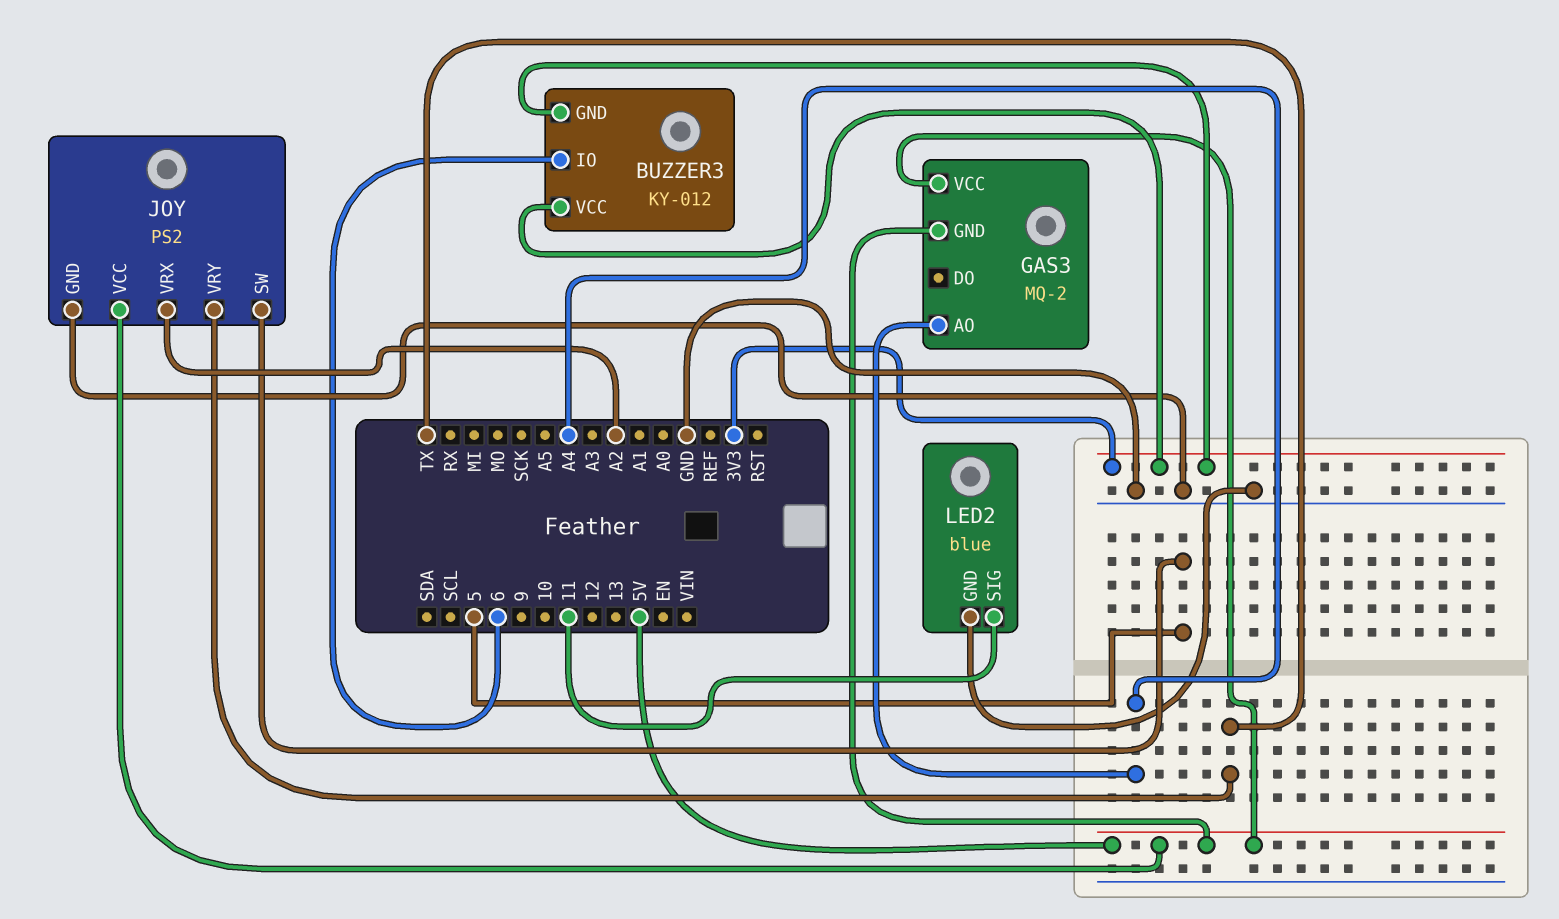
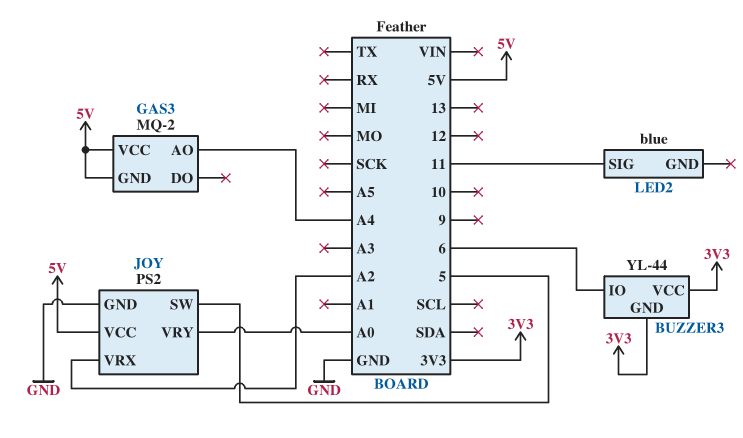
BUZZER3: KY-012 -> YL-44
JOY pin VRY: TX -> A0
LED2 pin GND: GND -> none

